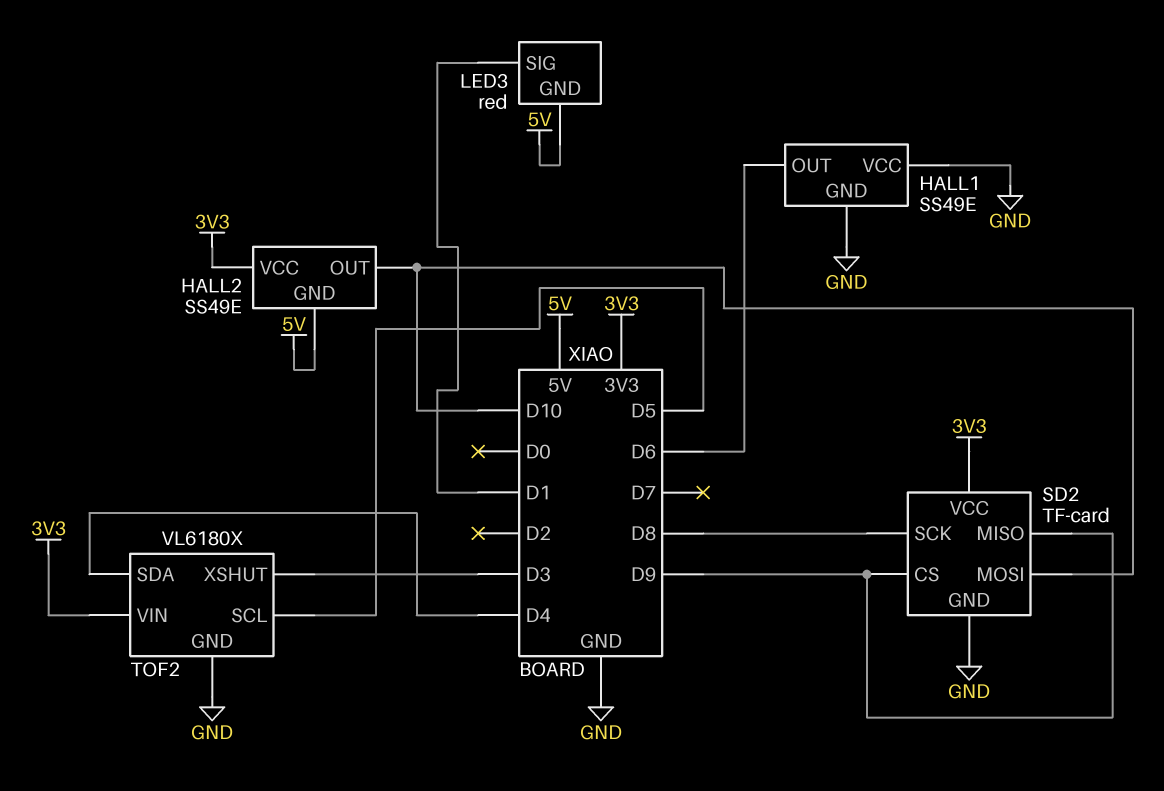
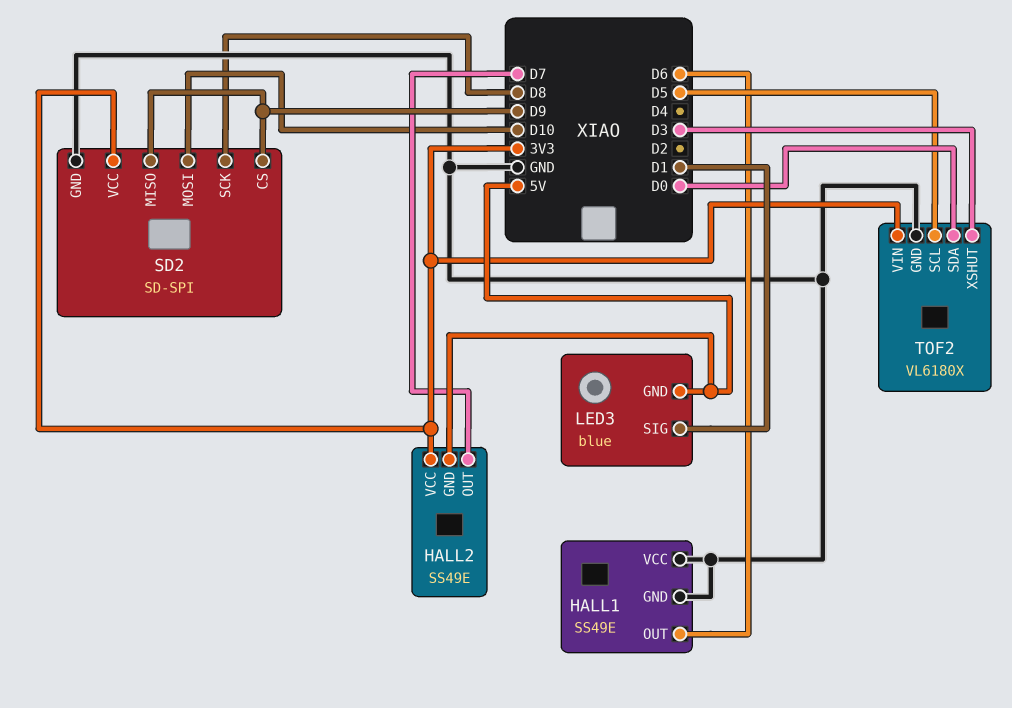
HALL2 pin OUT: D10 -> D7
LED3: red -> blue
SD2: TF-card -> SD-SPI
TOF2 pin SDA: D4 -> D0

